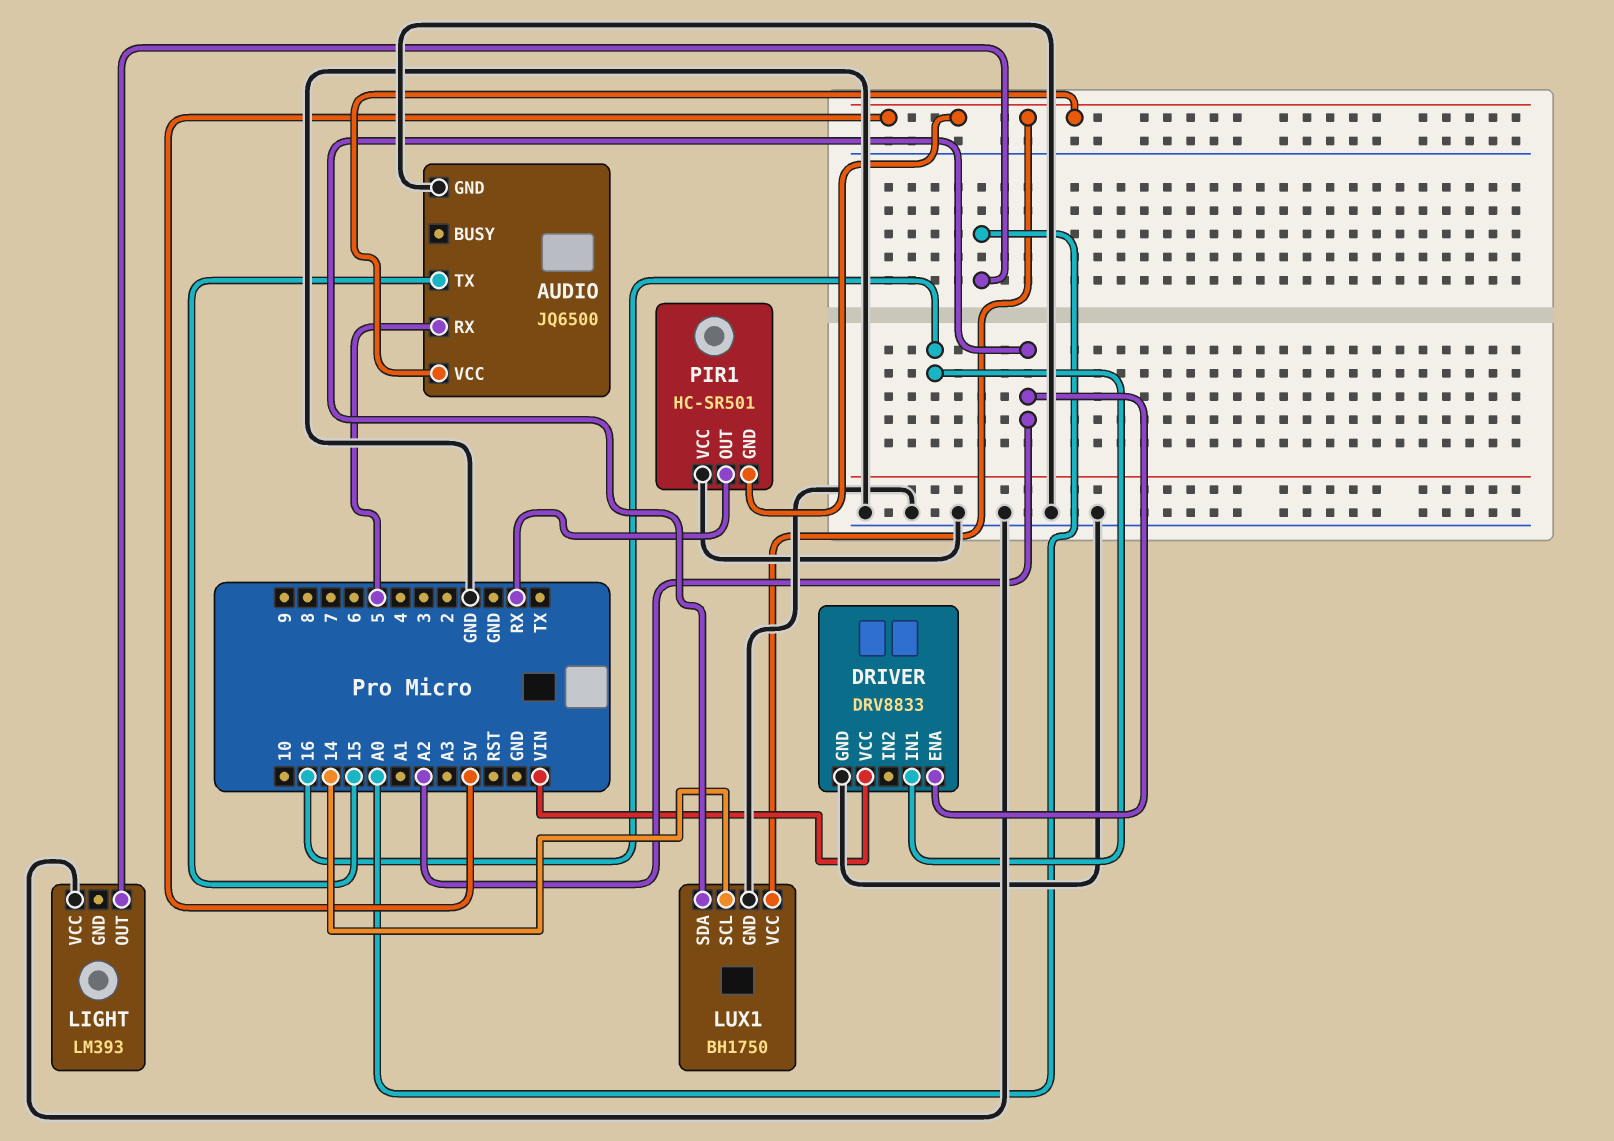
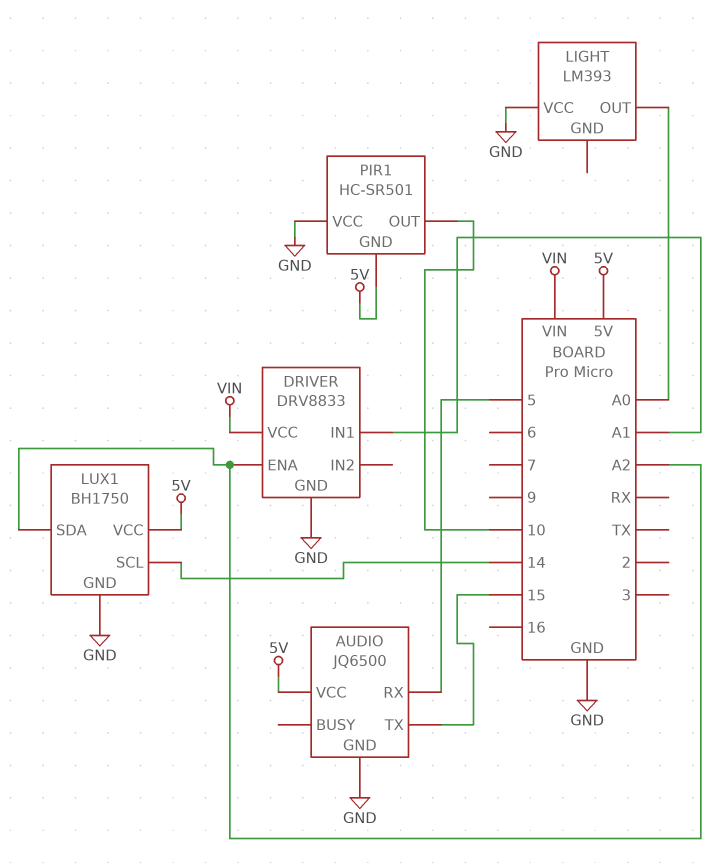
DRIVER pin IN1: 16 -> A1
PIR1 pin OUT: RX -> 10

